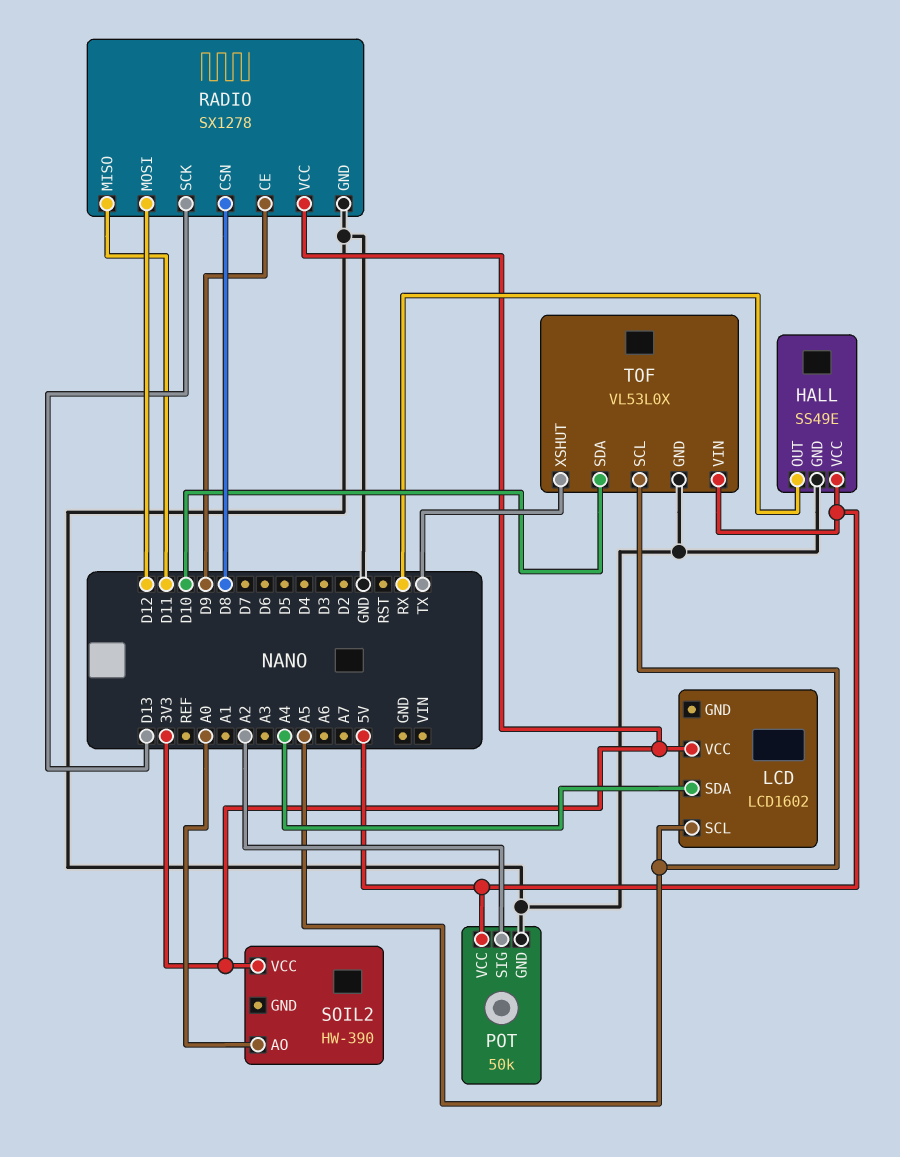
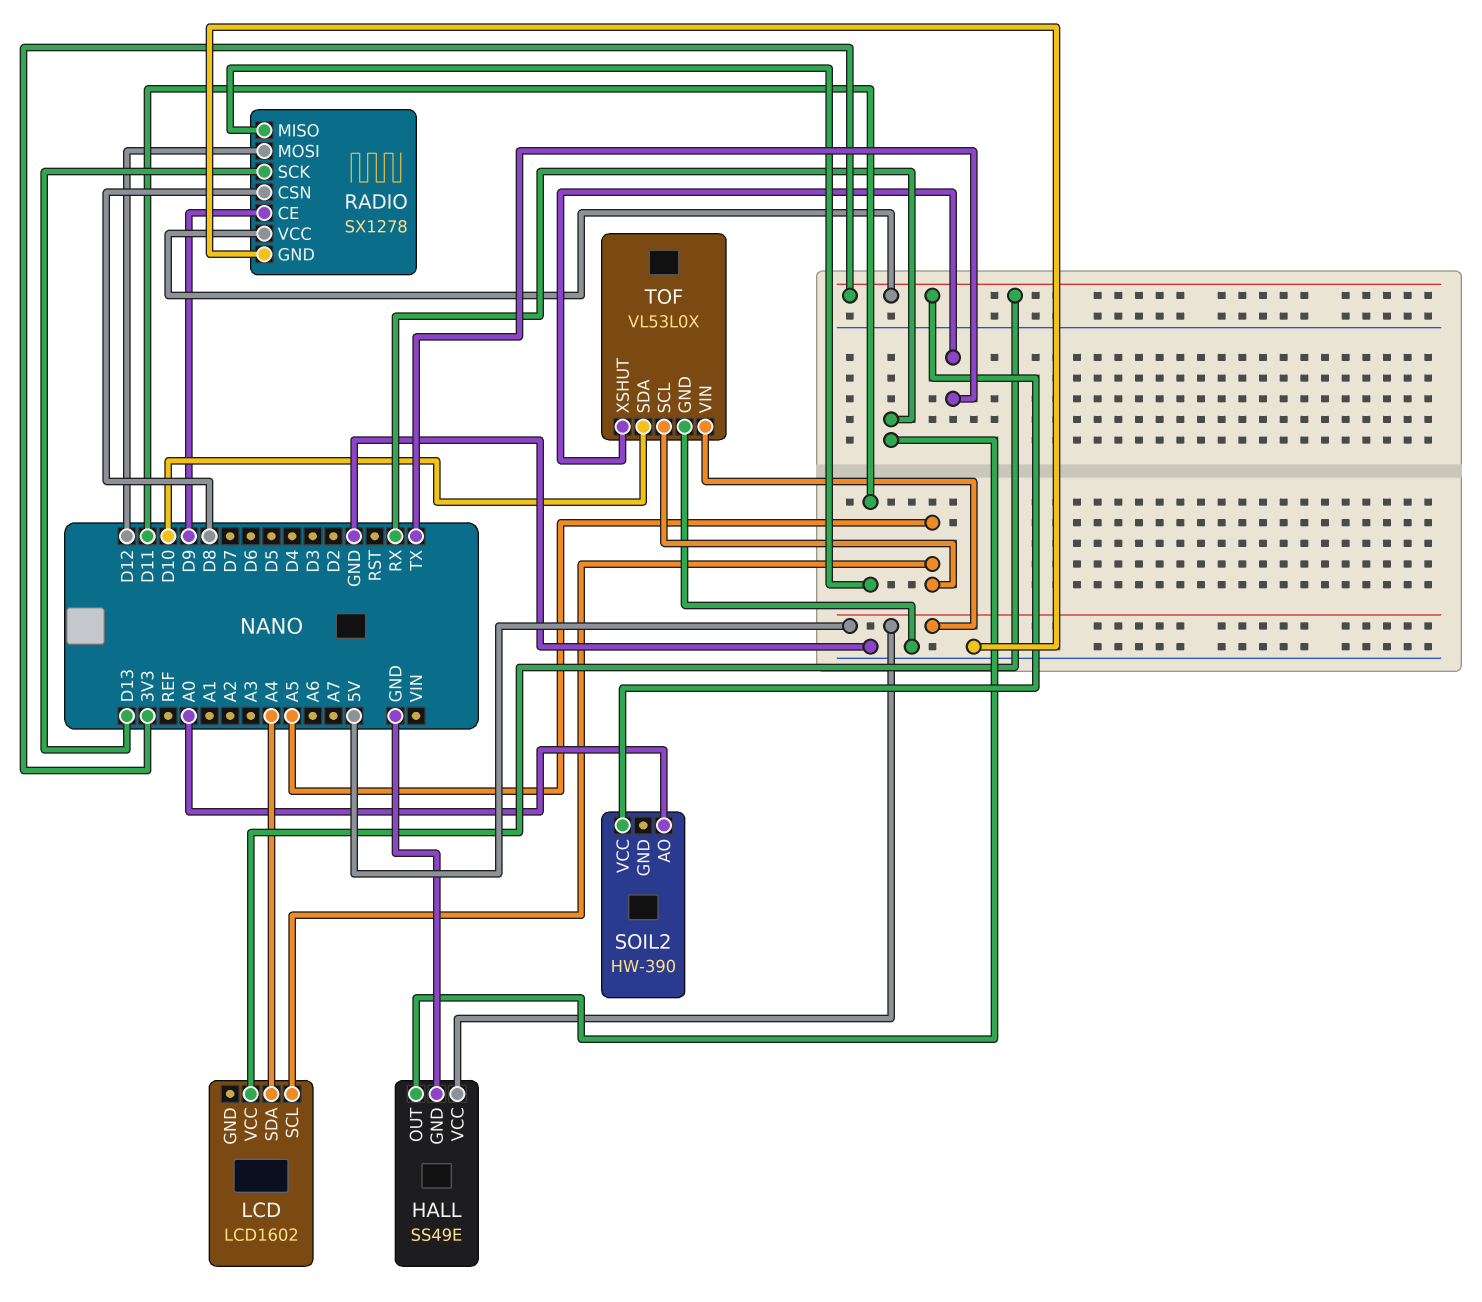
POT: 50k -> none
POT pin GND: GND -> none
POT pin SIG: A2 -> none
POT pin VCC: 5V -> none

